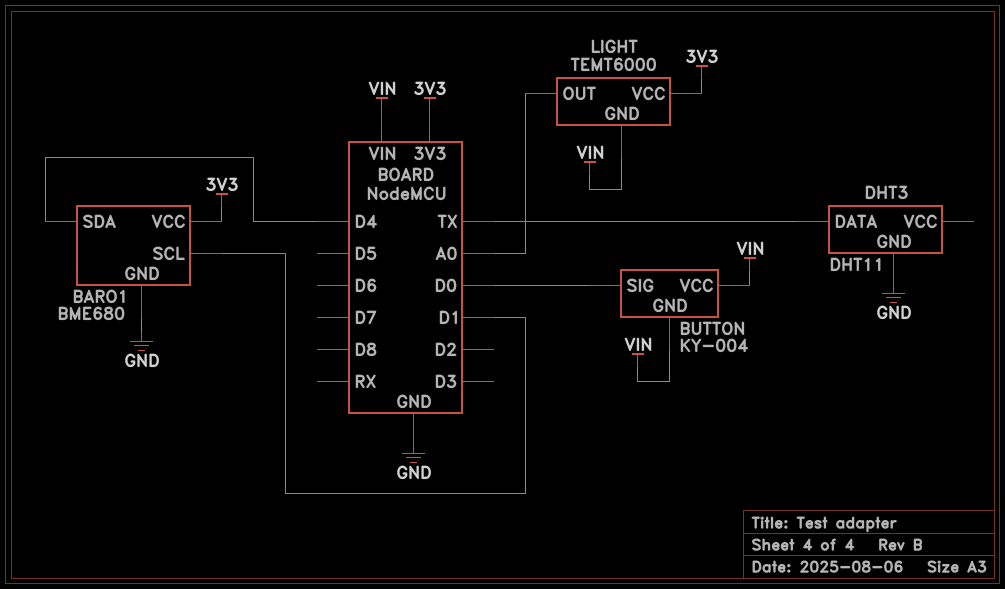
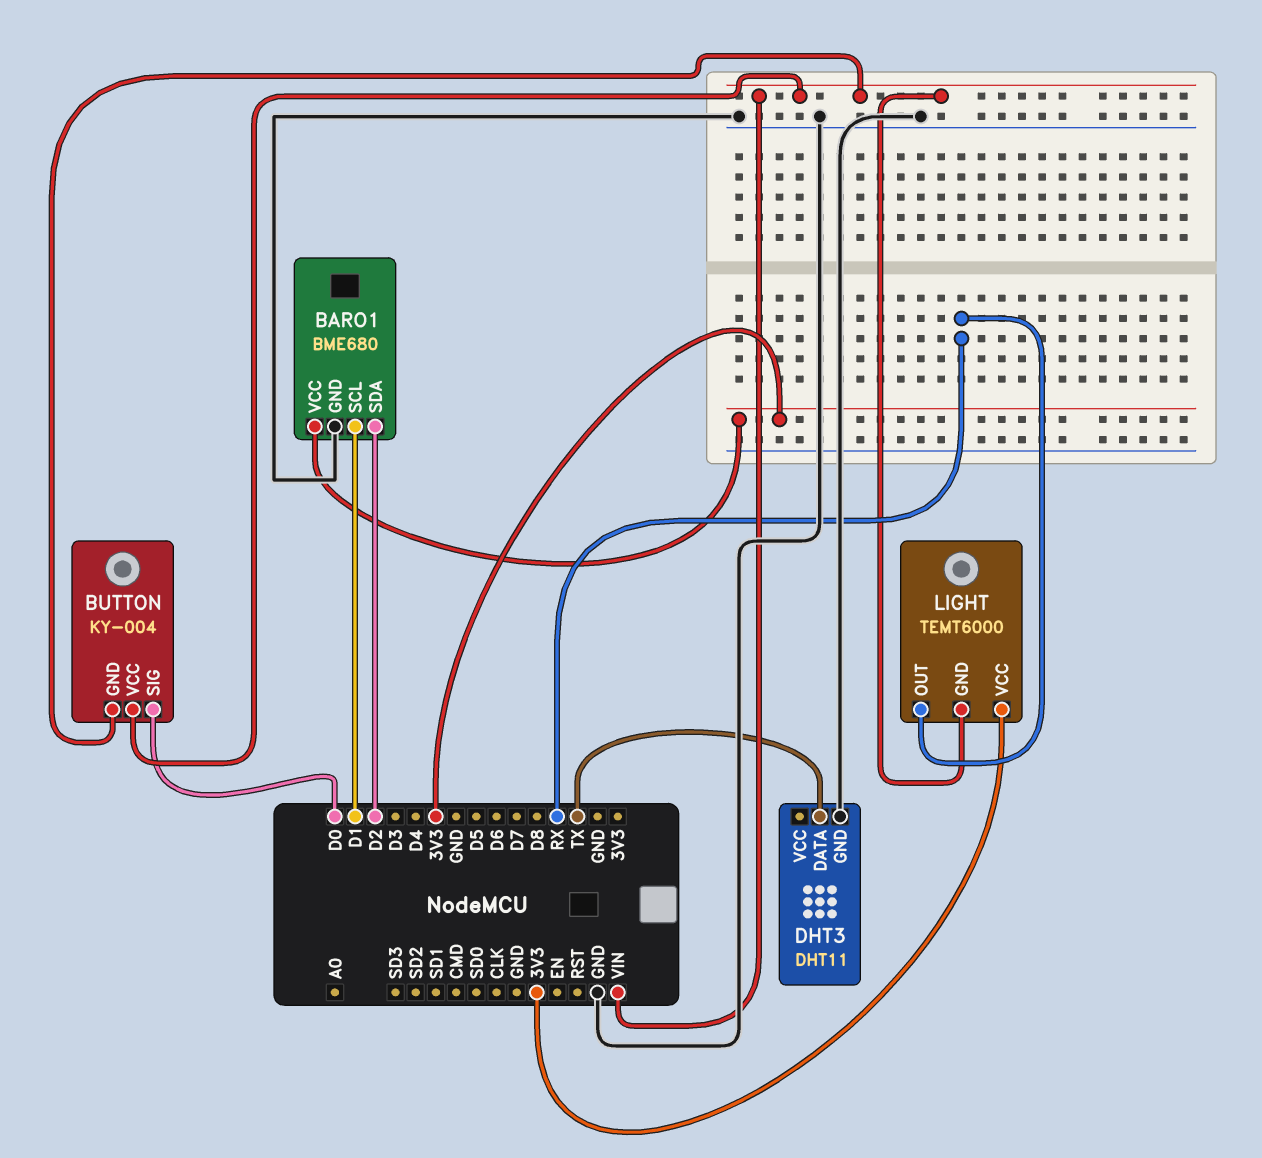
BARO1 pin SDA: D4 -> D2
LIGHT pin OUT: A0 -> RX

